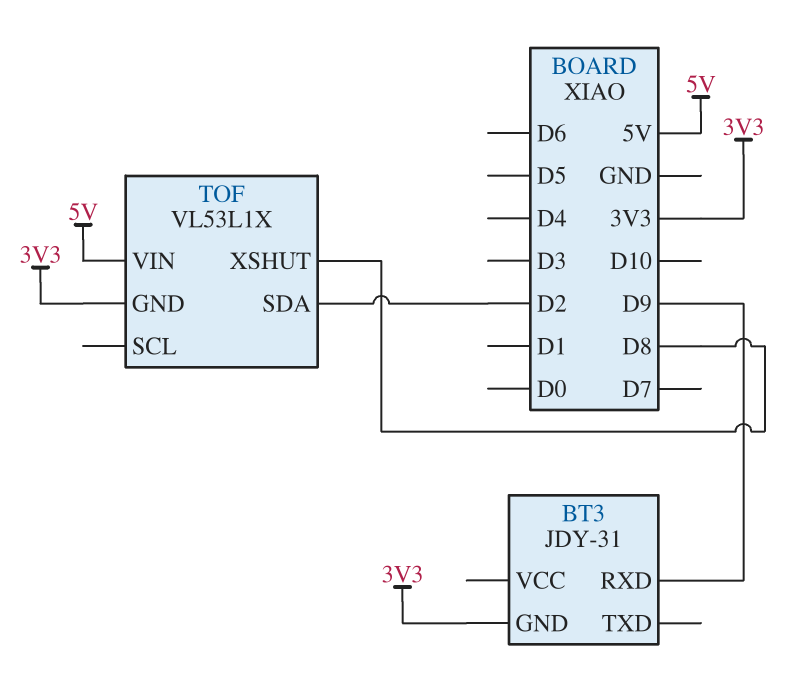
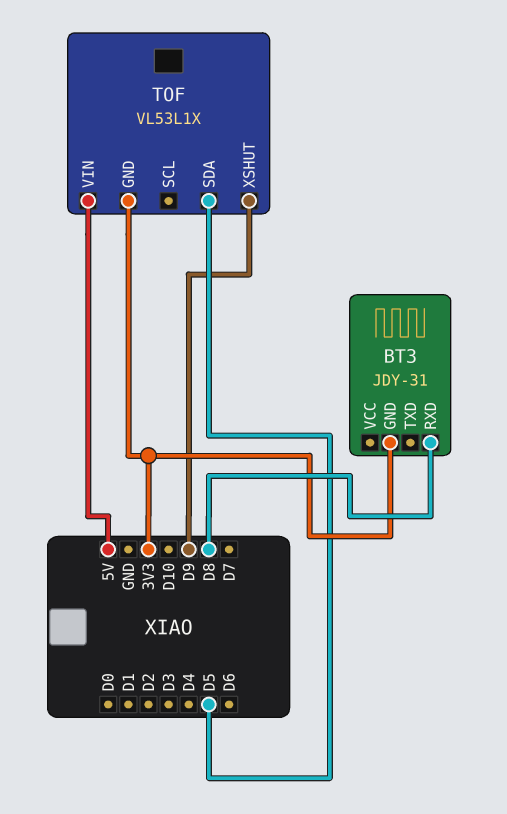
BT3 pin RXD: D9 -> D8
TOF pin SDA: D2 -> D5
TOF pin XSHUT: D8 -> D9

